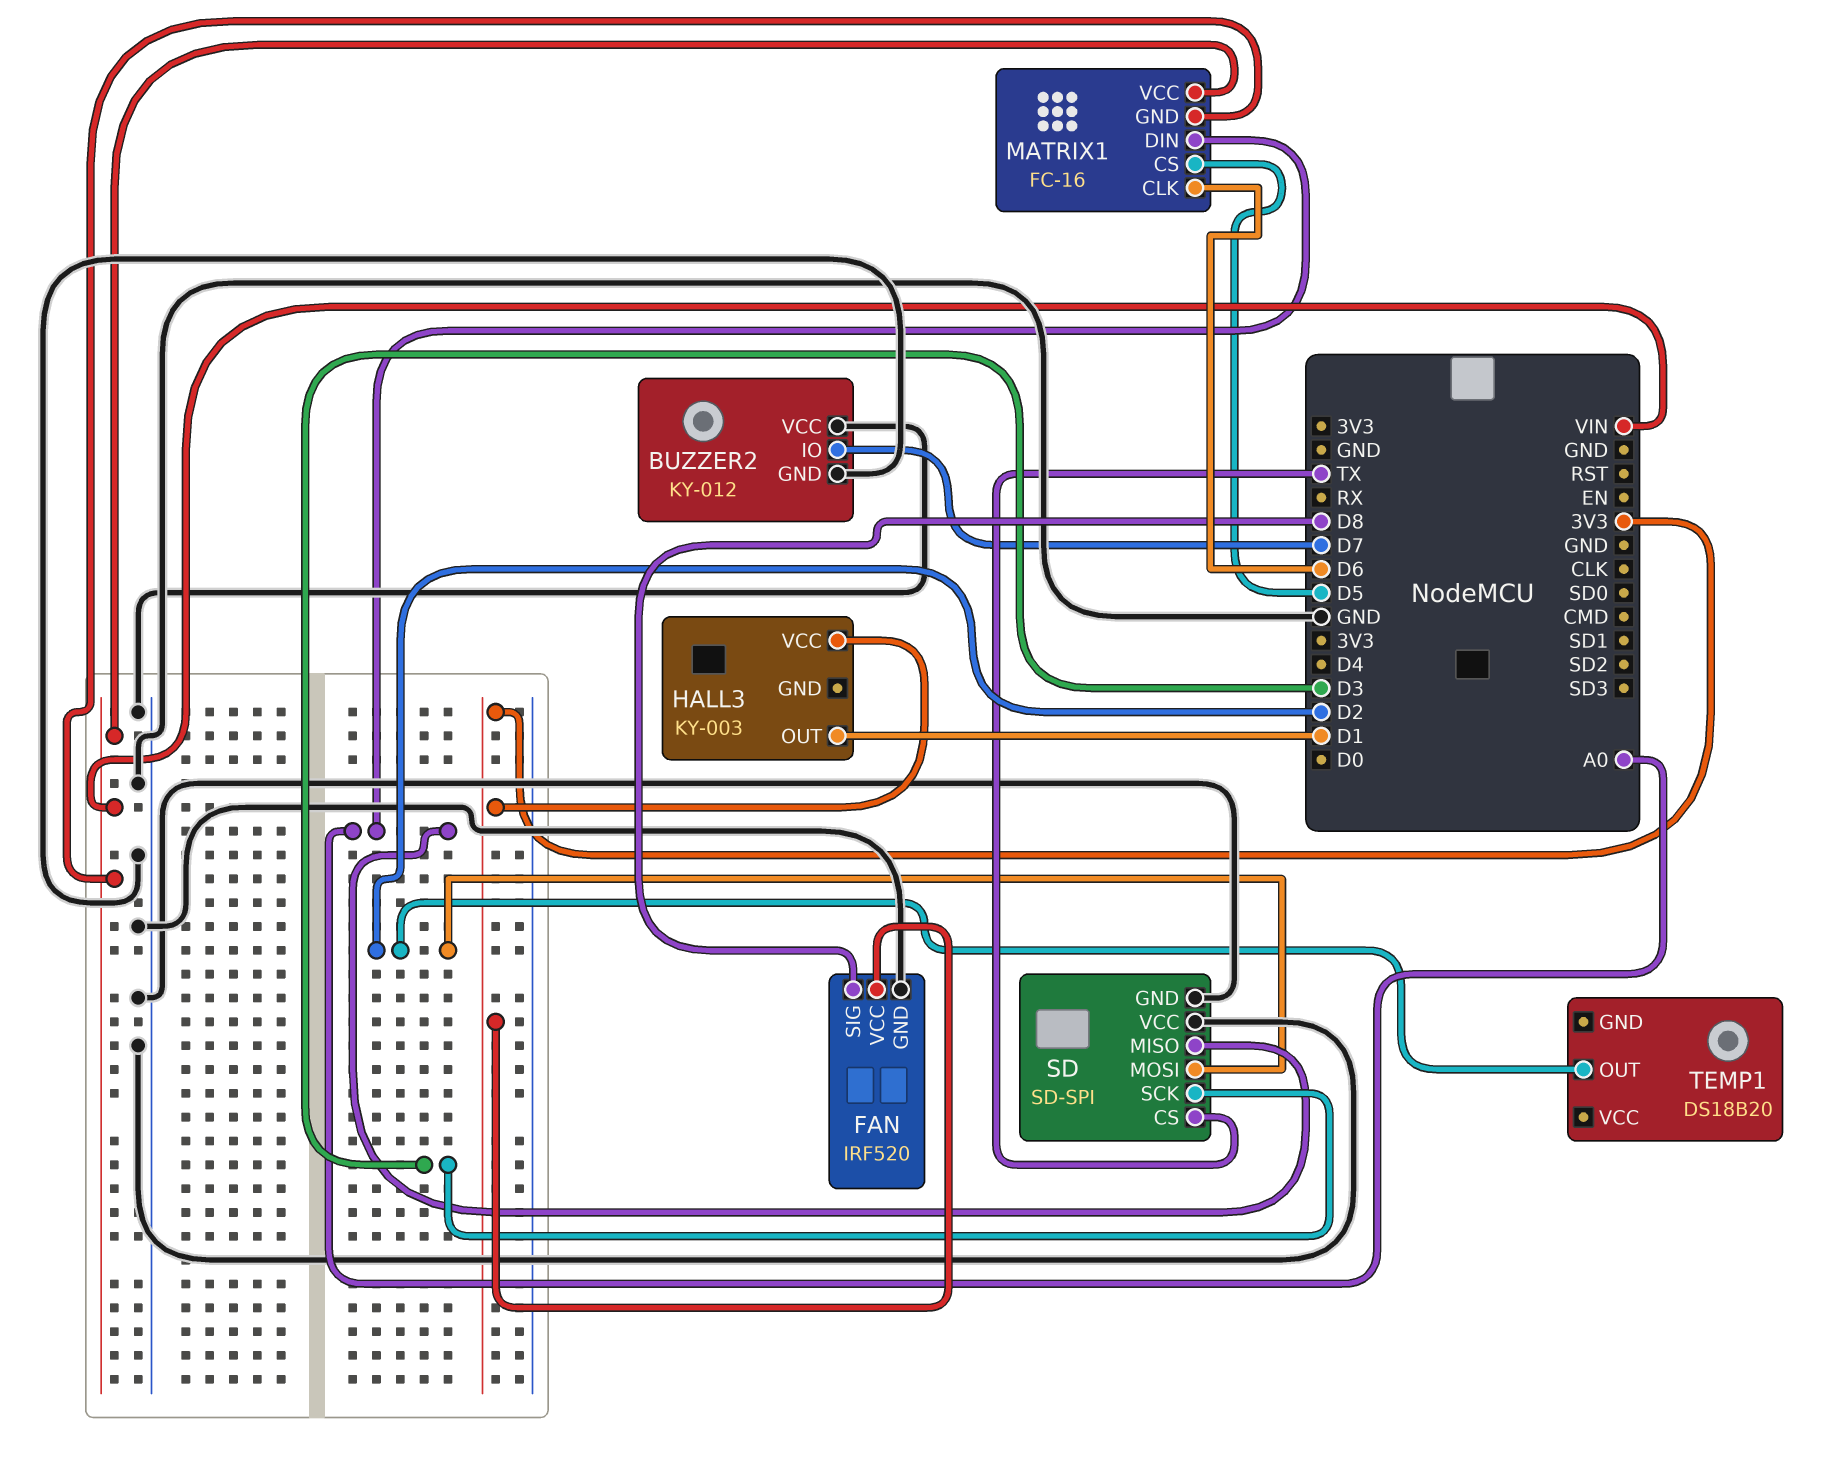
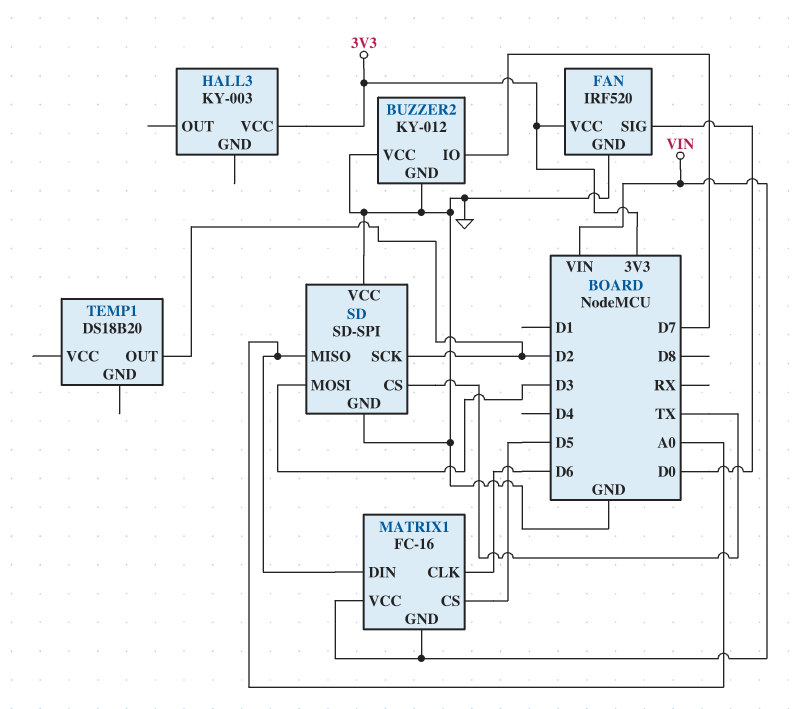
FAN pin SIG: D8 -> D0
HALL3 pin OUT: D1 -> none
SD pin MOSI: D2 -> D3
SD pin SCK: D3 -> D2

